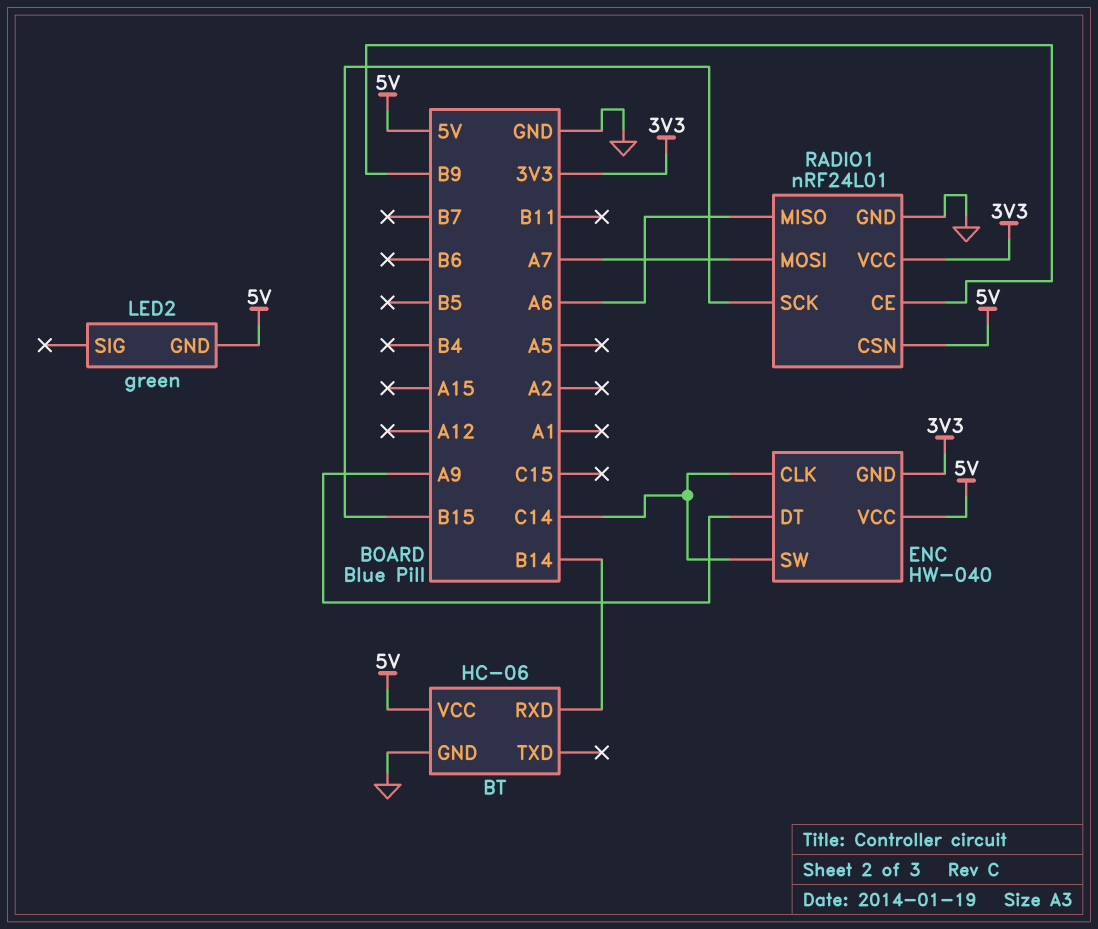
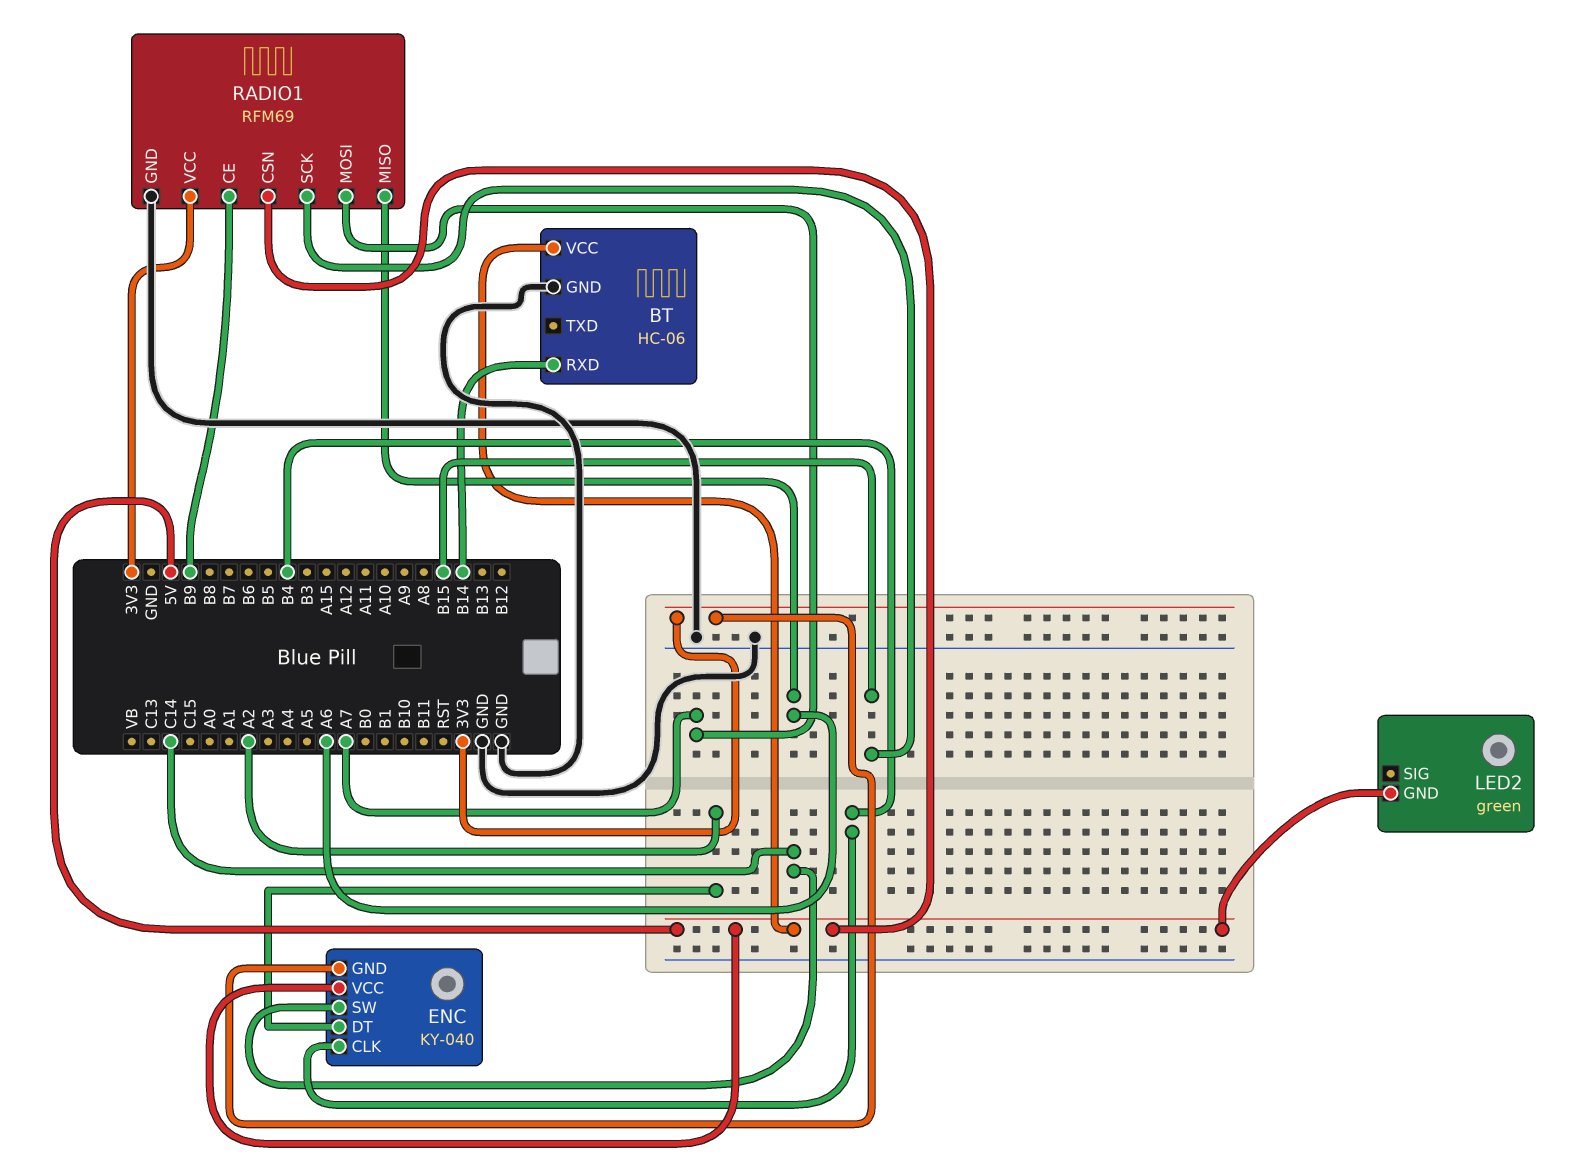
ENC: HW-040 -> KY-040
ENC pin CLK: C14 -> B4
ENC pin DT: A9 -> A2
RADIO1: nRF24L01 -> RFM69

